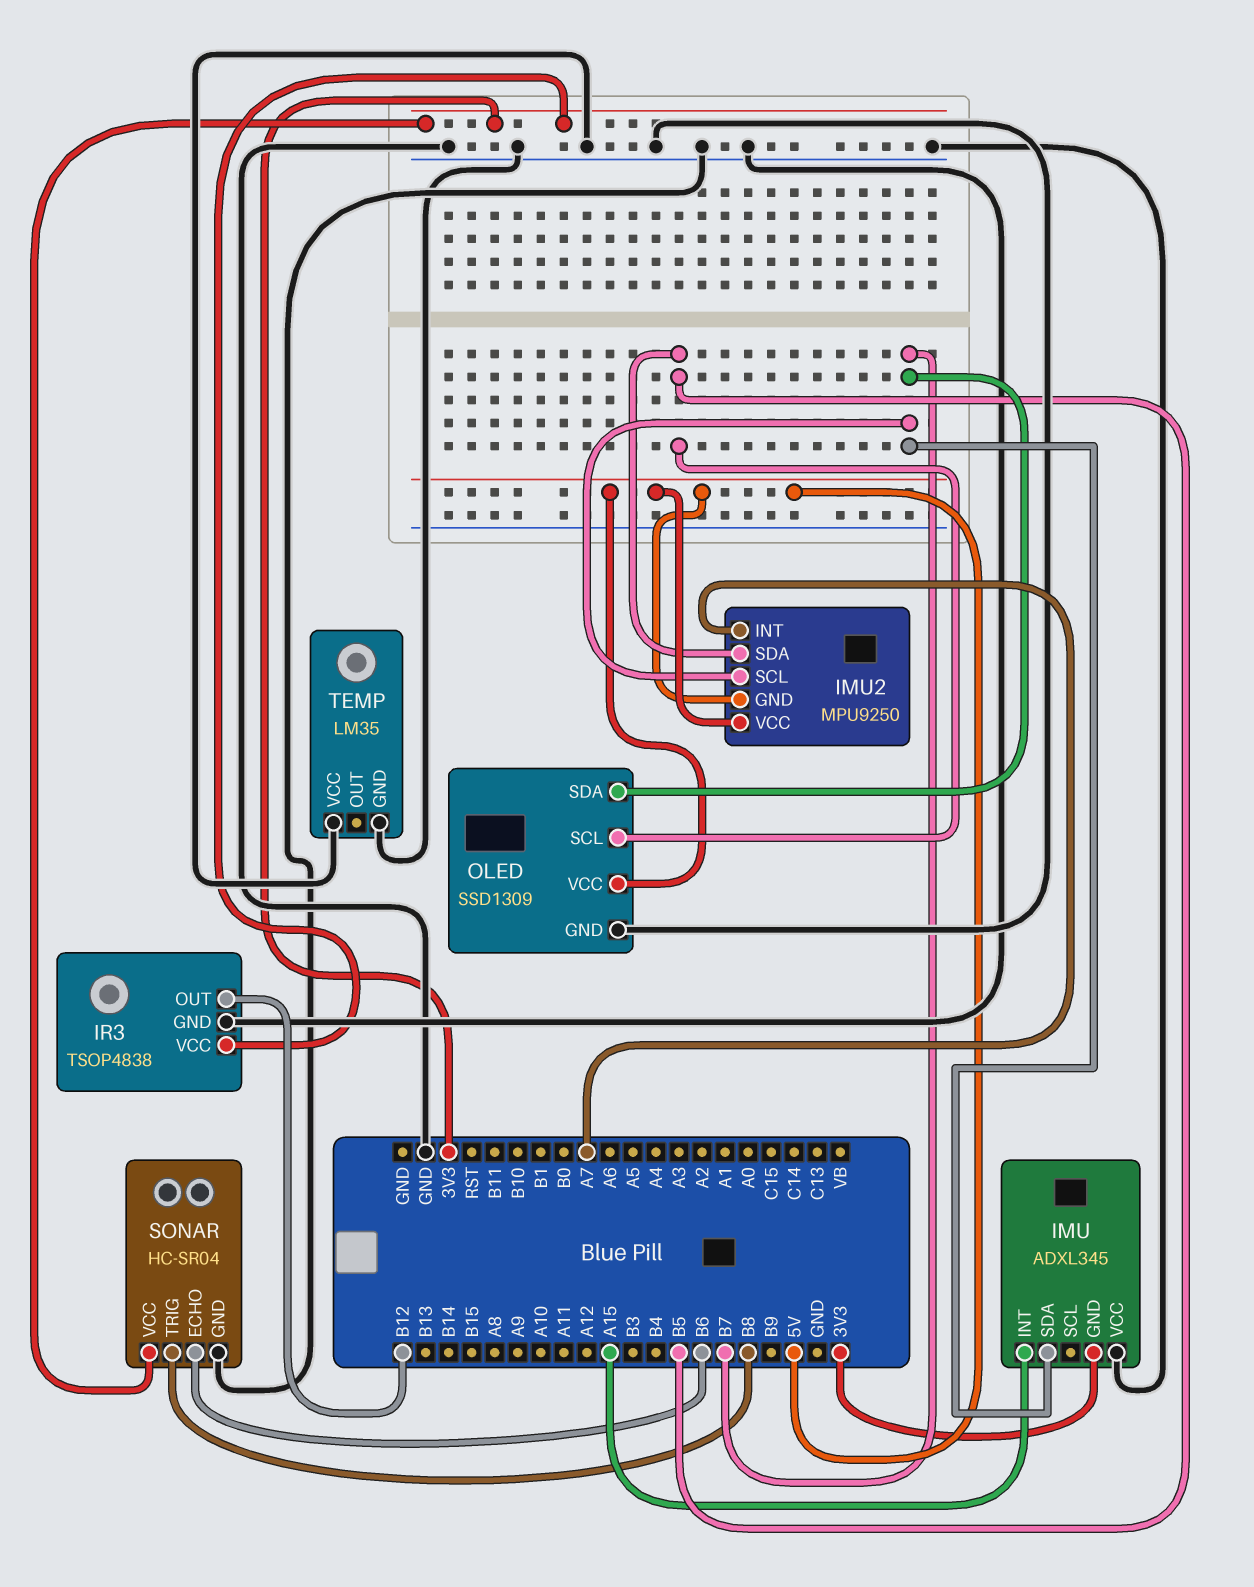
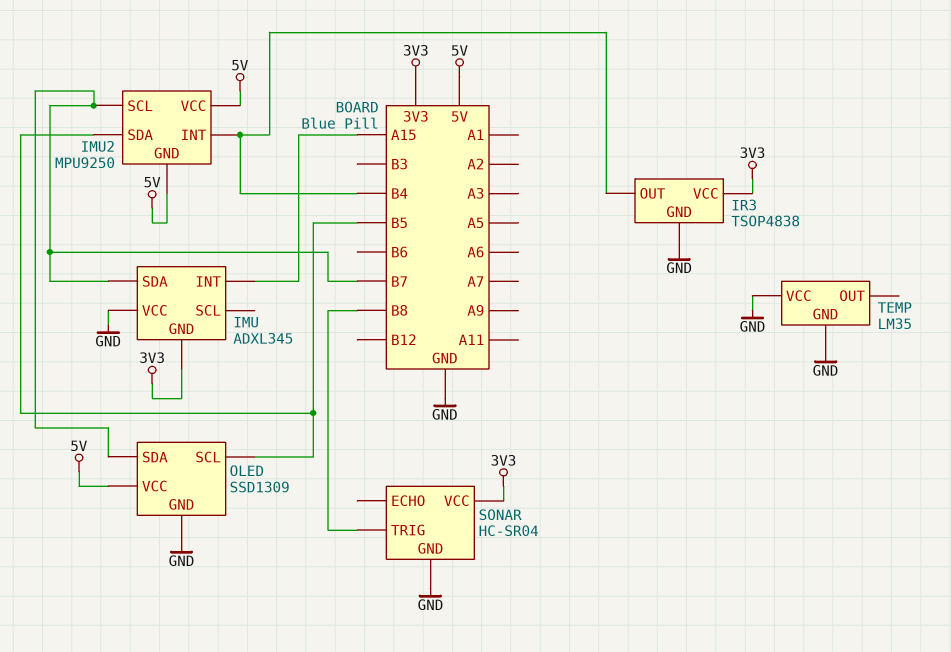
IMU2 pin INT: A7 -> B4
IR3 pin OUT: B12 -> B4
SONAR pin ECHO: B6 -> none

